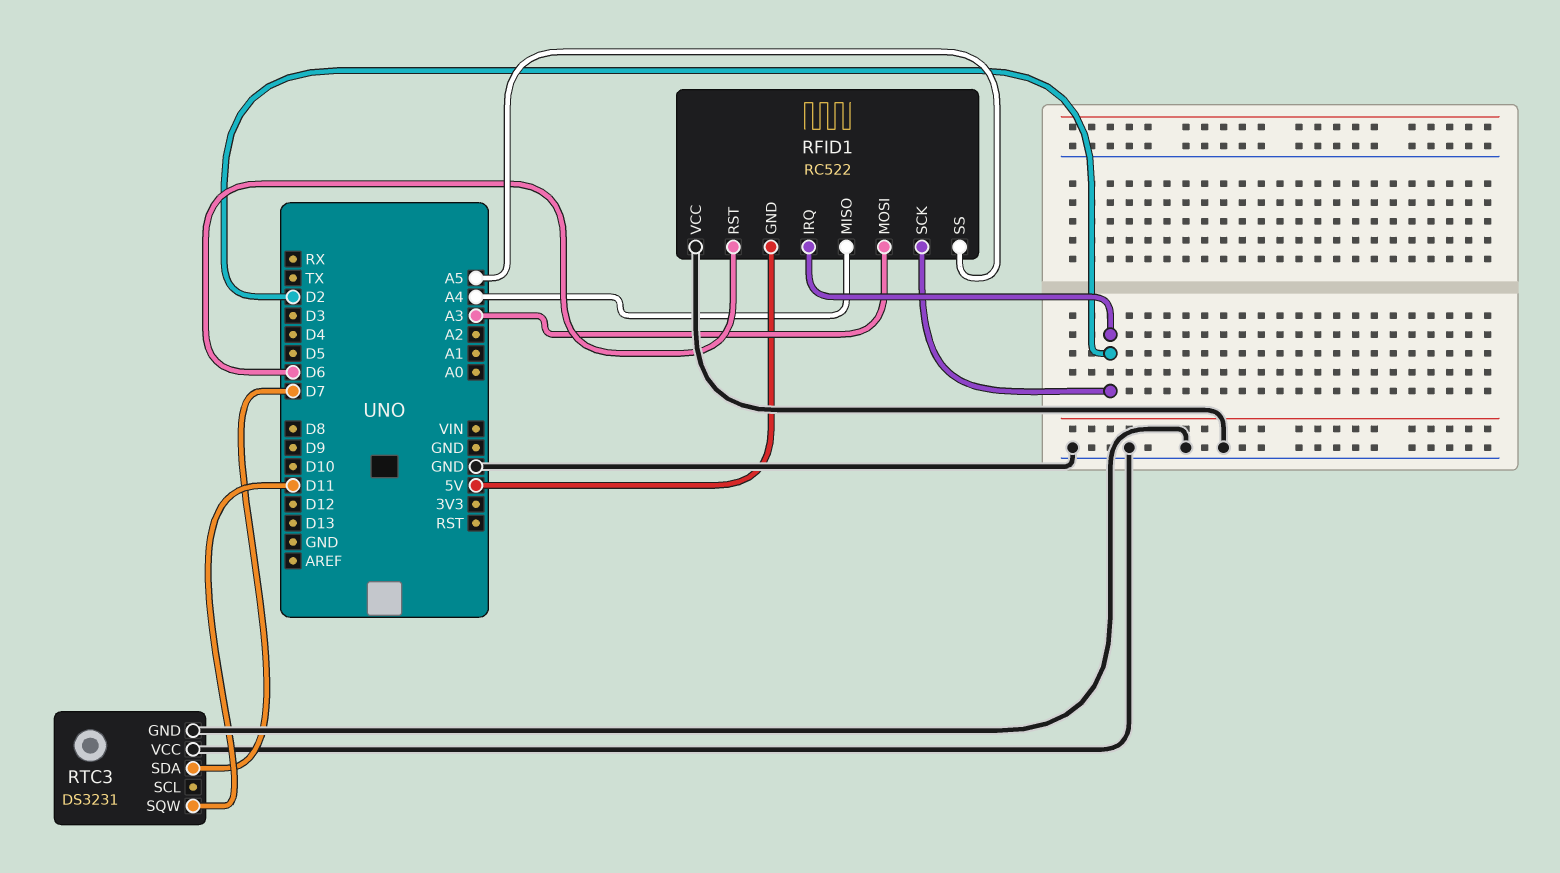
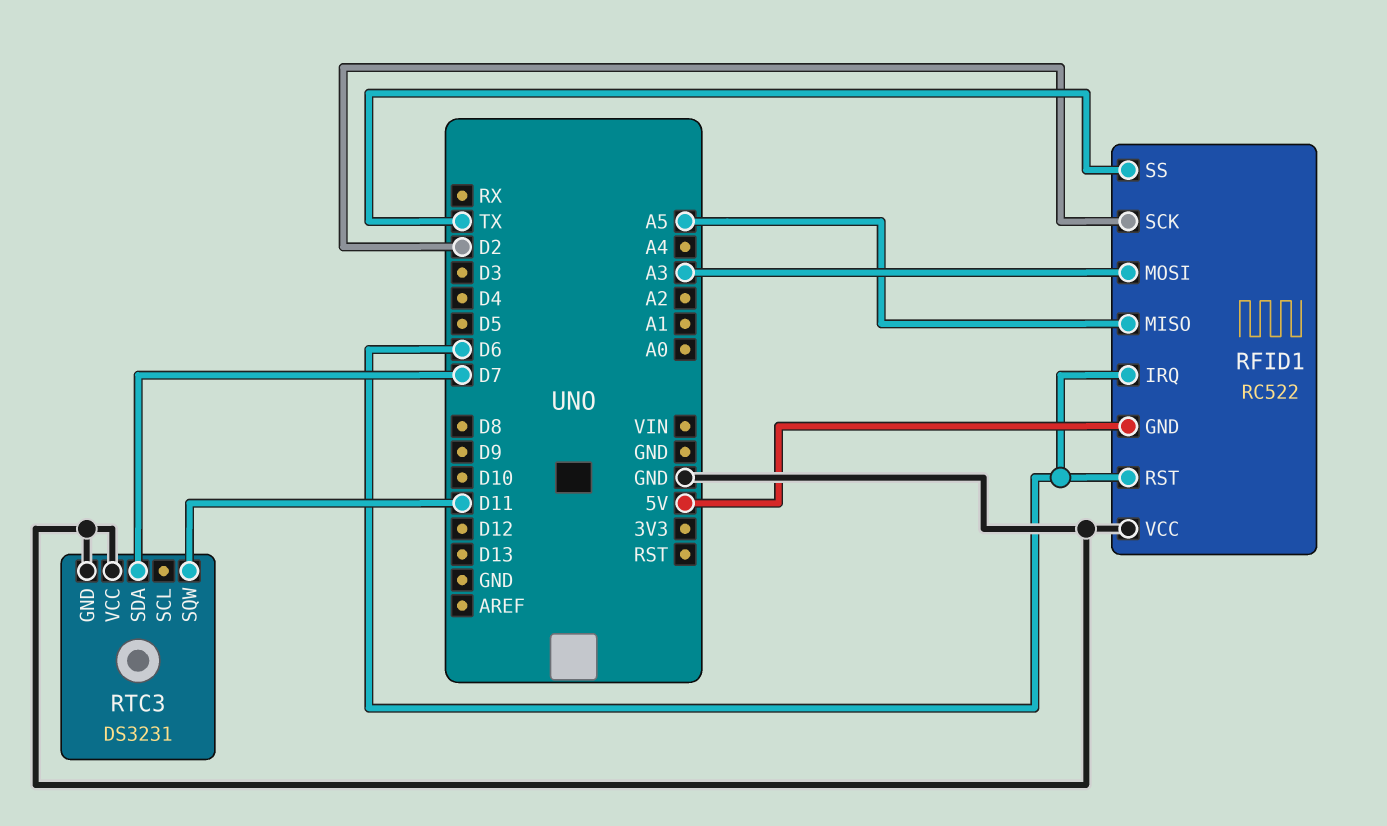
RFID1 pin IRQ: D2 -> D6
RFID1 pin MISO: A4 -> A5
RFID1 pin SS: A5 -> TX

